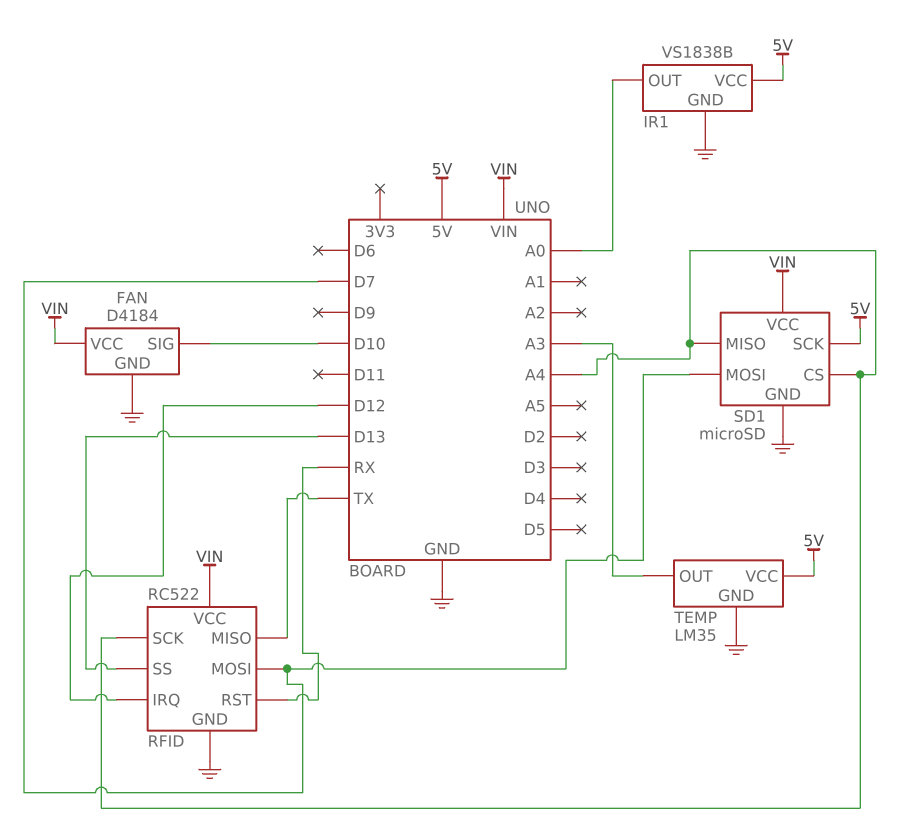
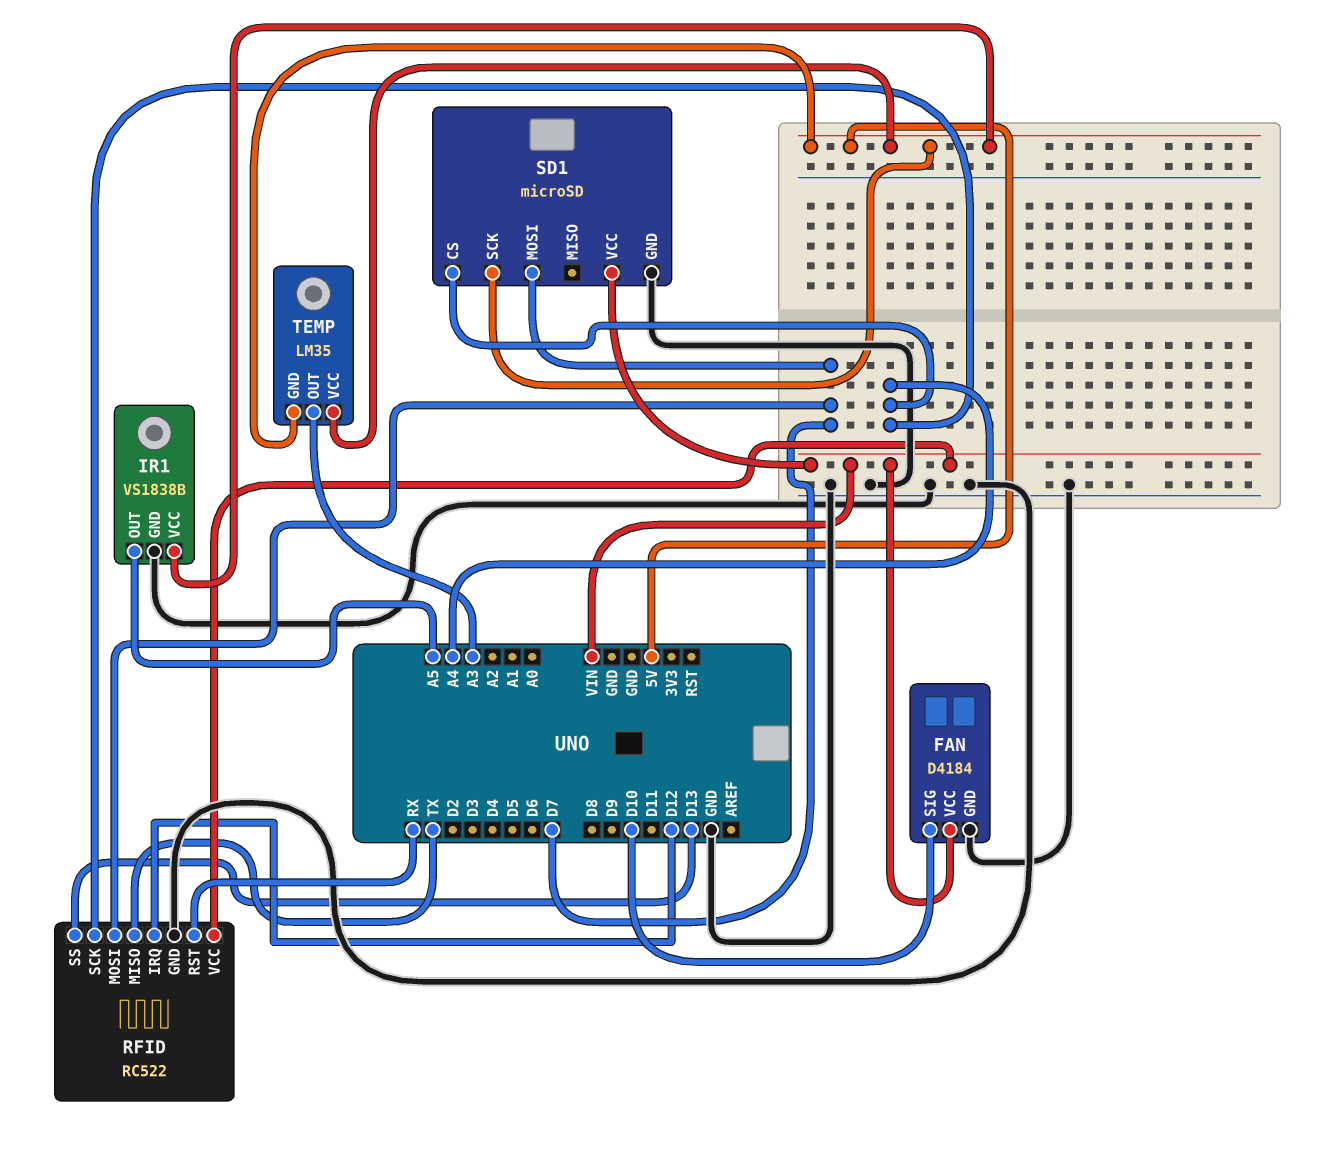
IR1 pin OUT: A0 -> A5
SD1 pin MISO: A4 -> none
TEMP pin GND: GND -> 5V

